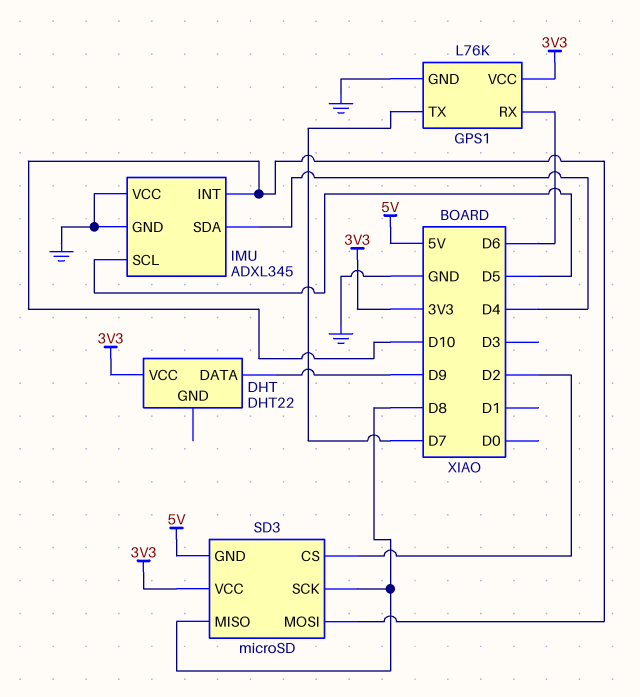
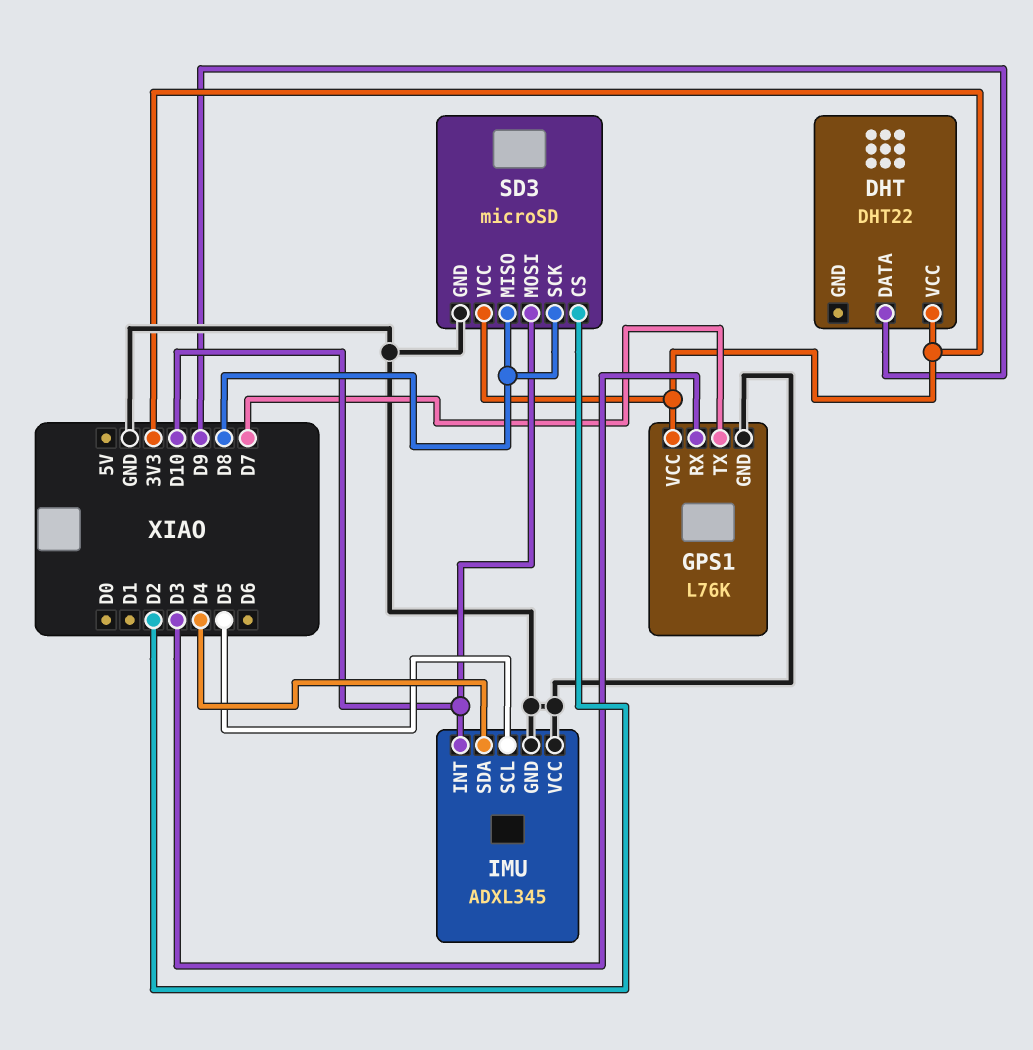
GPS1 pin RX: D6 -> D3
SD3 pin GND: 5V -> GND

